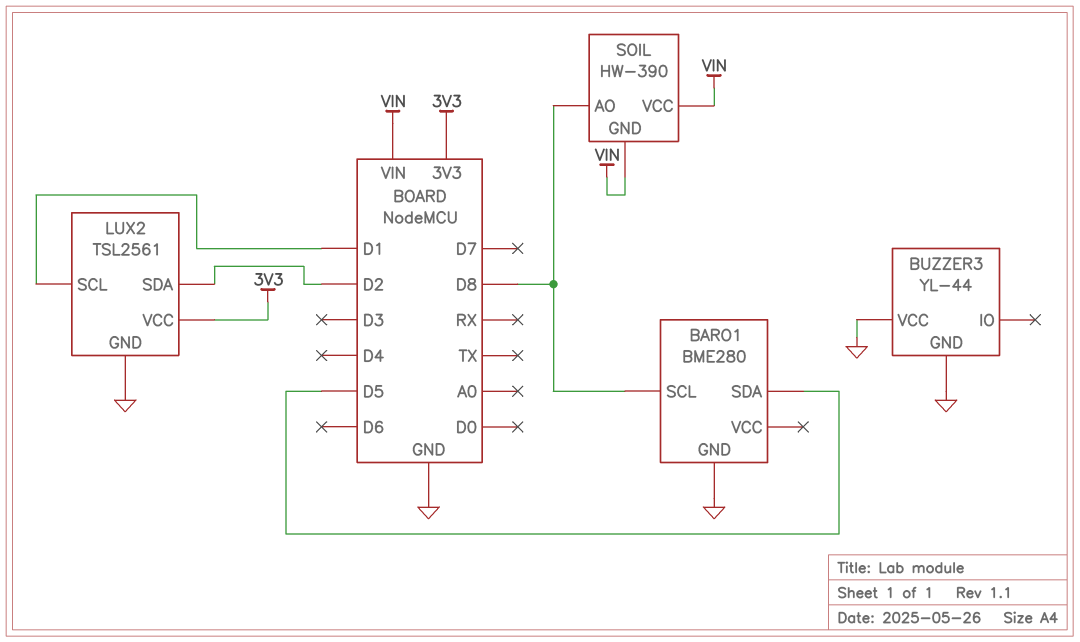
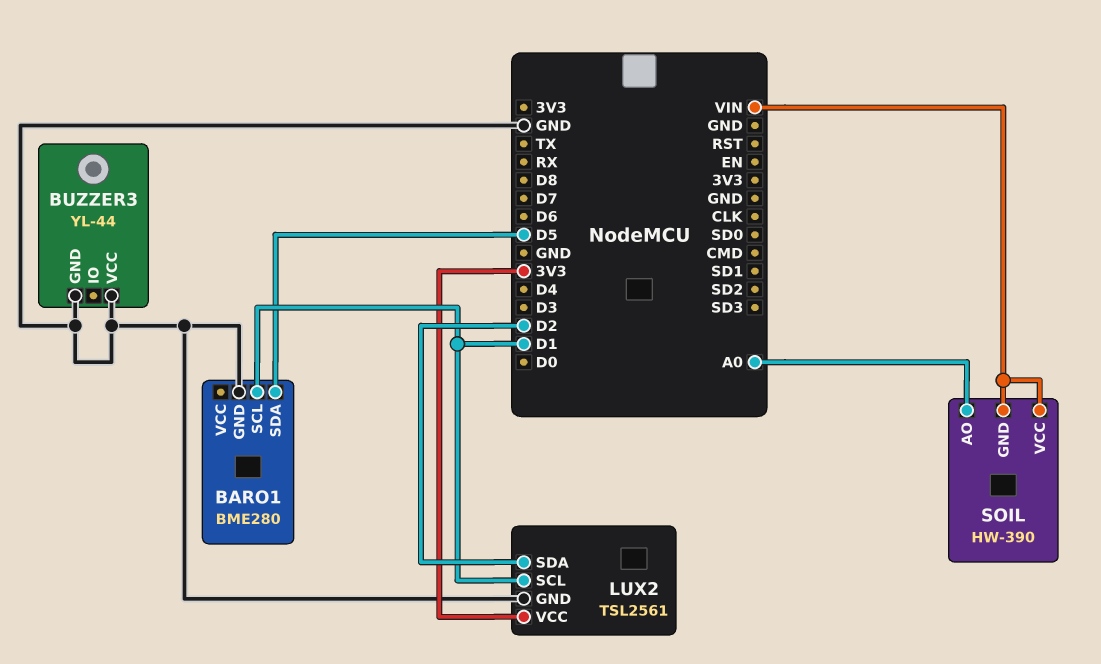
BARO1 pin SCL: D8 -> D1
SOIL pin AO: D8 -> A0

